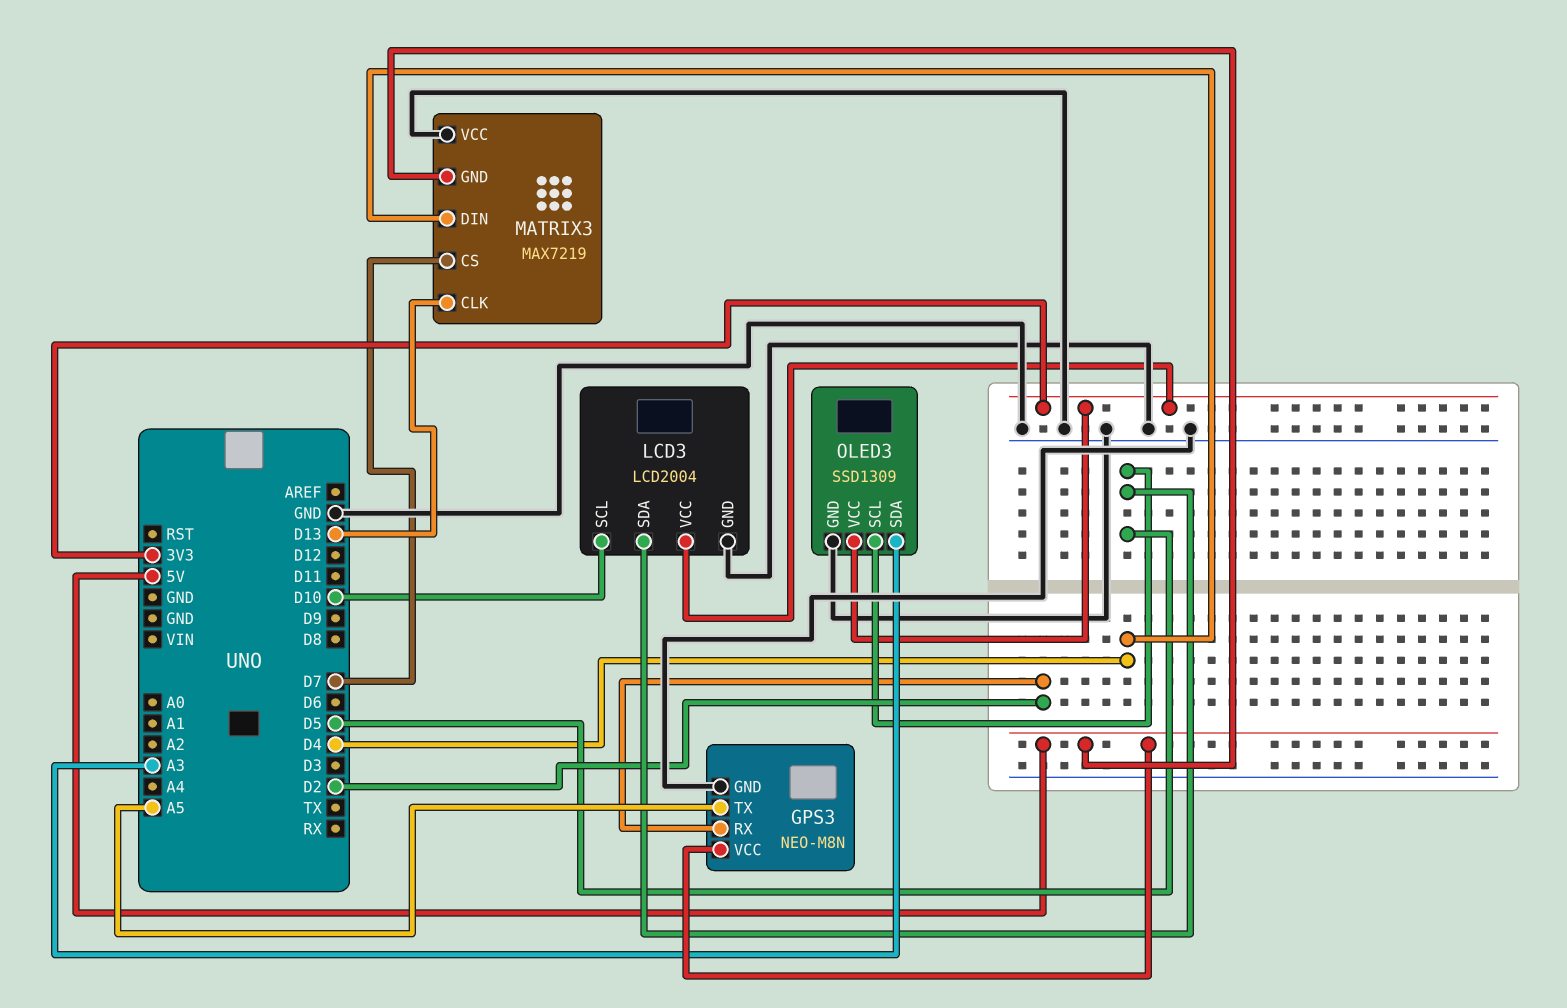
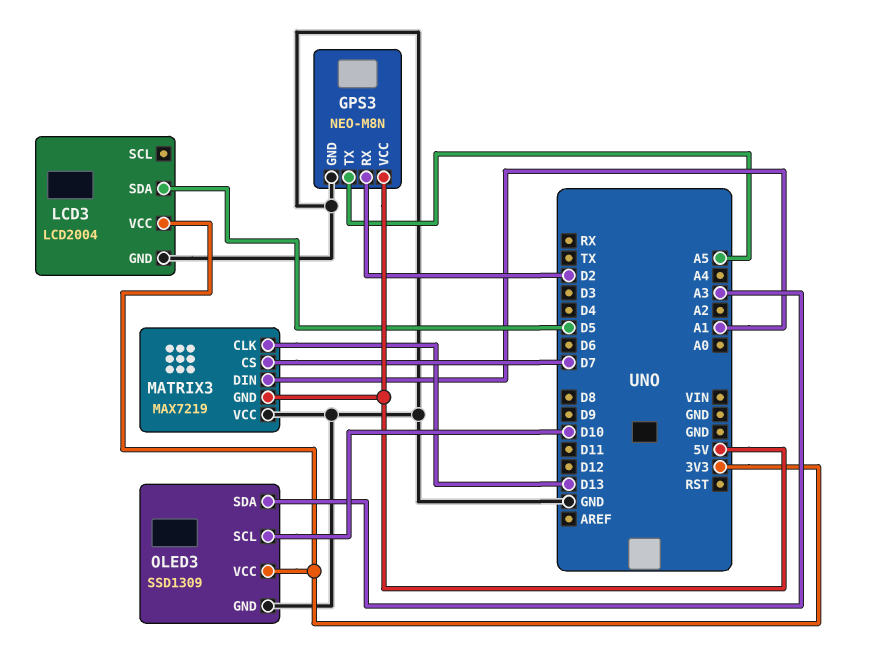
LCD3 pin SCL: D10 -> none
MATRIX3 pin DIN: D4 -> A1
OLED3 pin SCL: D5 -> D10

